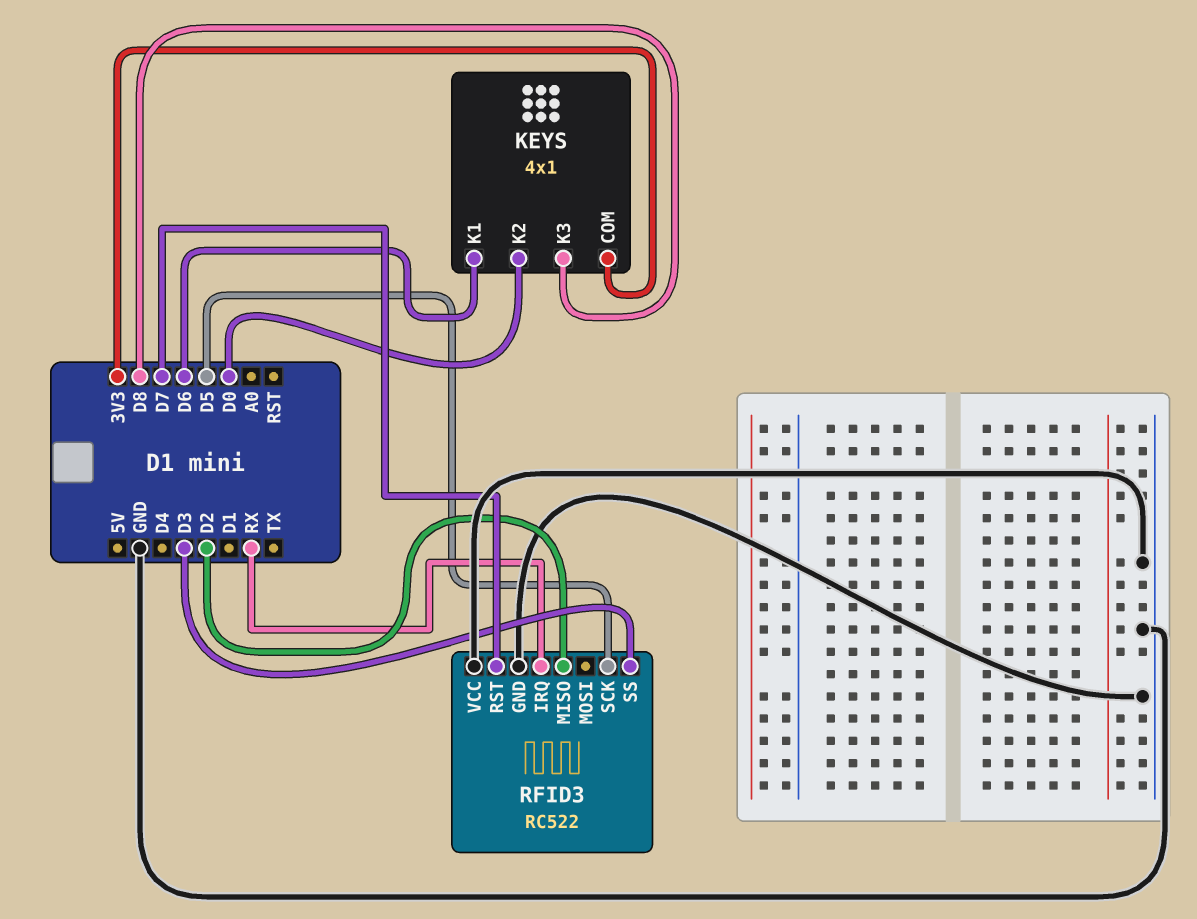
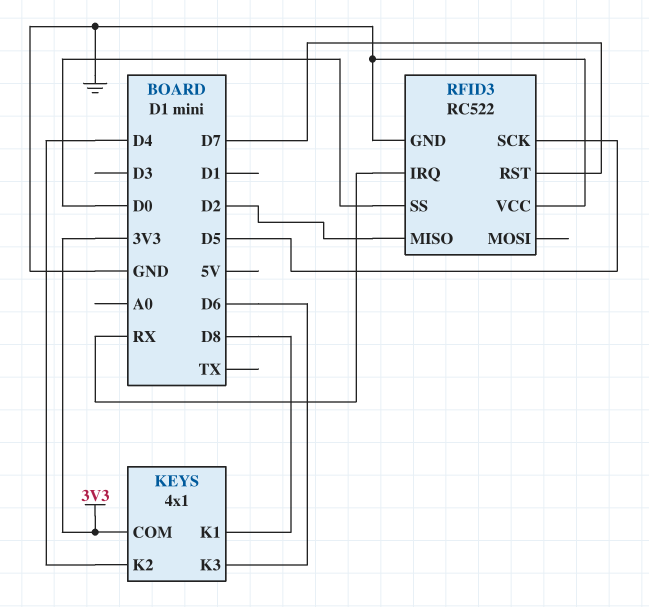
KEYS pin K1: D6 -> D8
KEYS pin K2: D0 -> D4
KEYS pin K3: D8 -> D6
RFID3 pin SS: D3 -> D0

